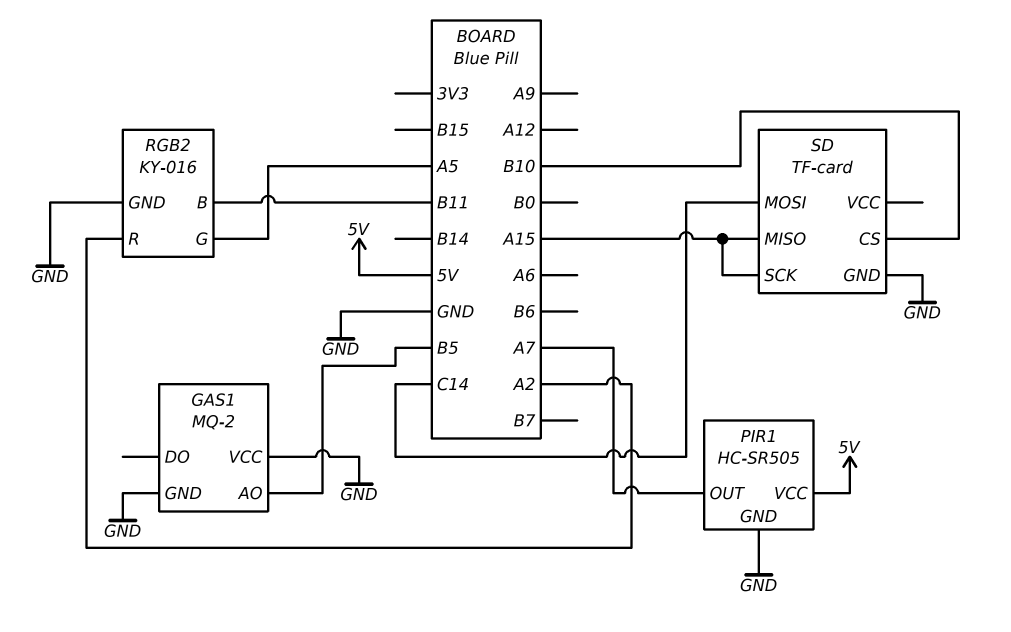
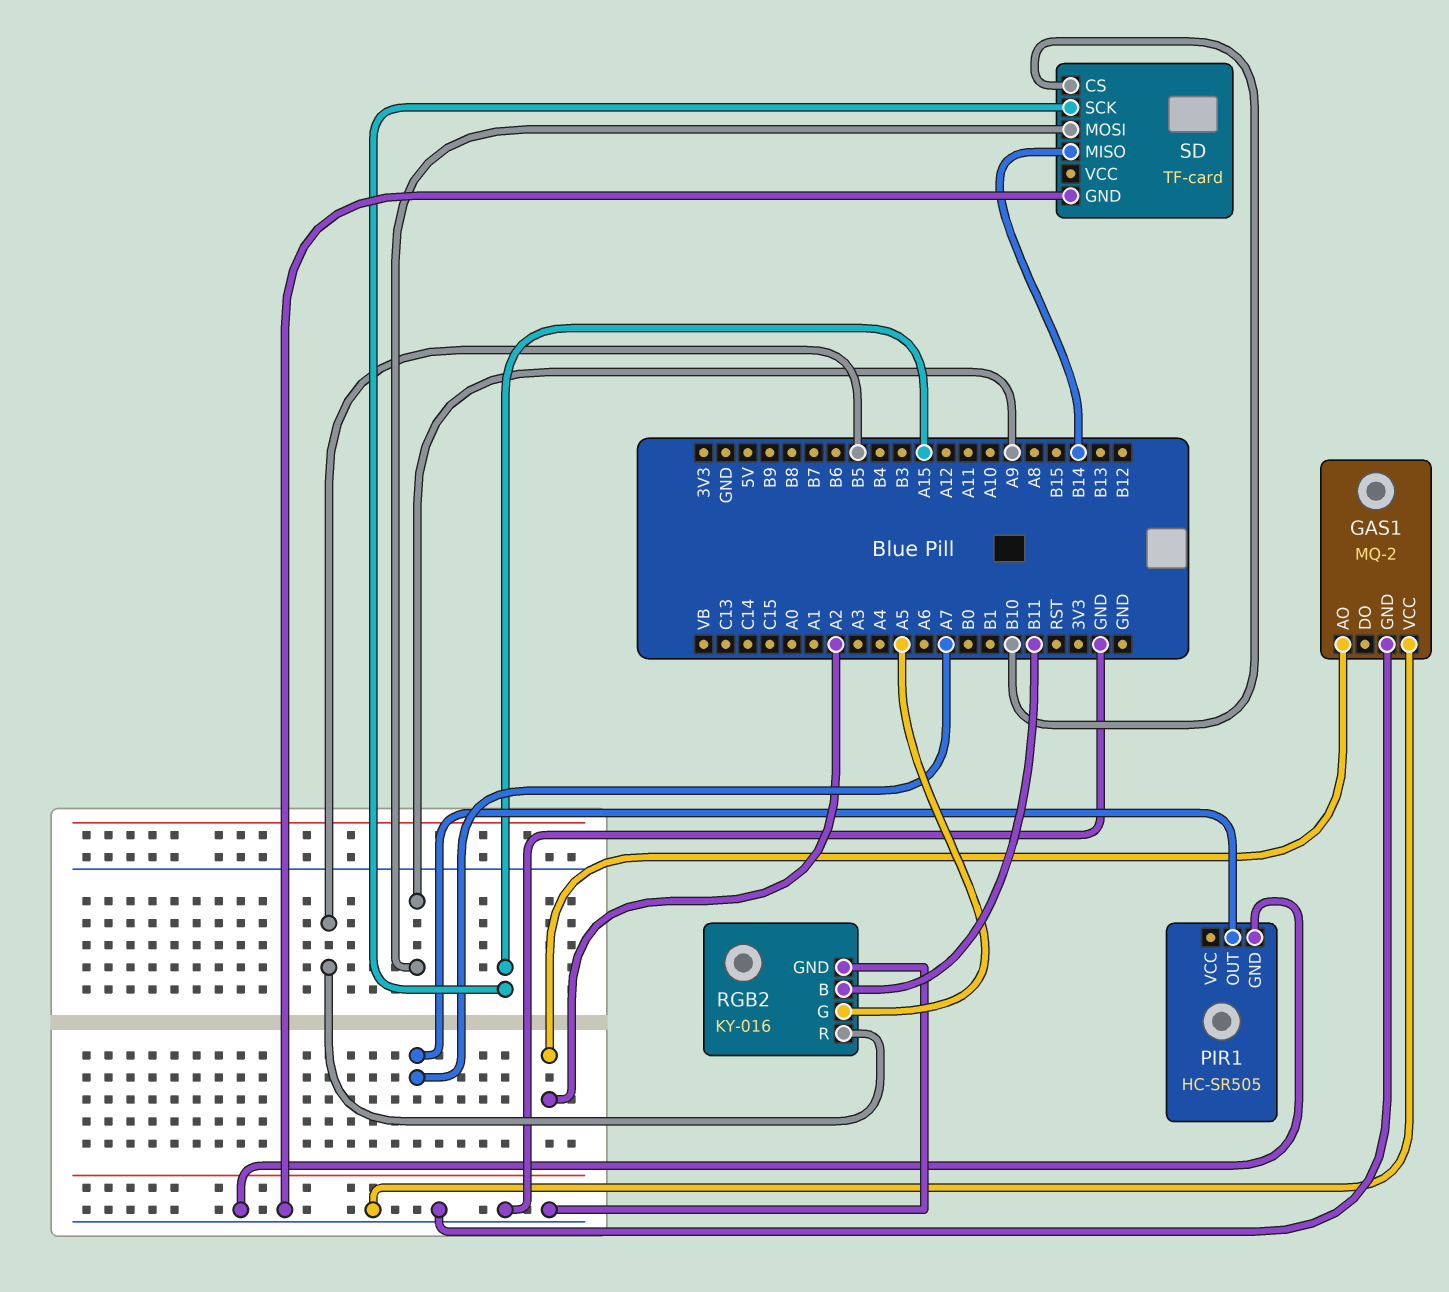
GAS1 pin AO: B5 -> A2
PIR1 pin VCC: 5V -> none
RGB2 pin R: A2 -> B5
SD pin MISO: A15 -> B14
SD pin MOSI: C14 -> A9

